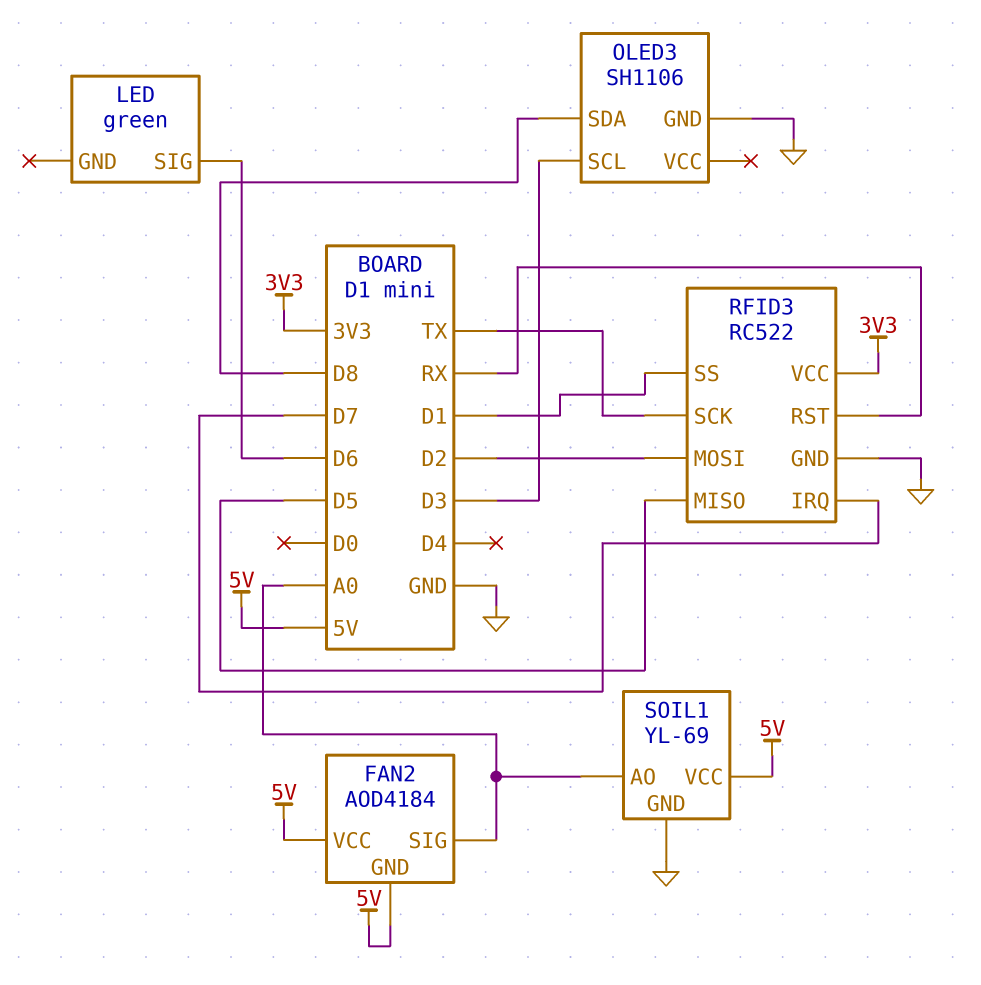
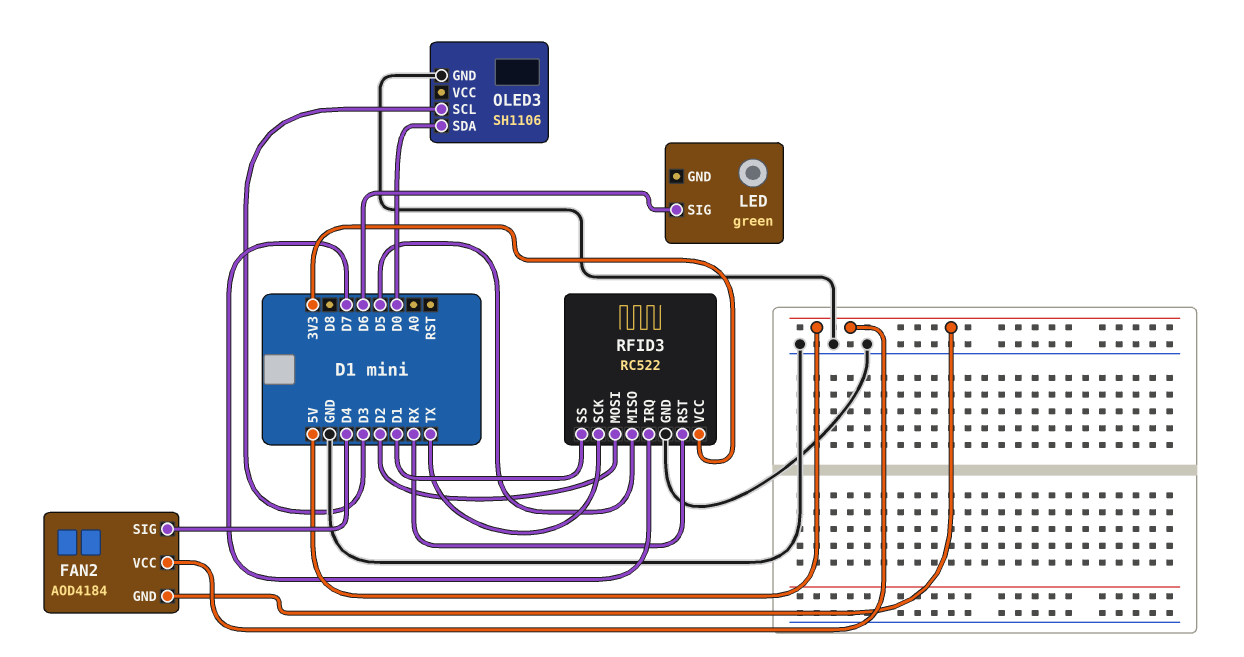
FAN2 pin SIG: A0 -> D4
OLED3 pin SDA: D8 -> D0
SOIL1: YL-69 -> none
SOIL1 pin AO: A0 -> none
SOIL1 pin GND: GND -> none
SOIL1 pin VCC: 5V -> none

